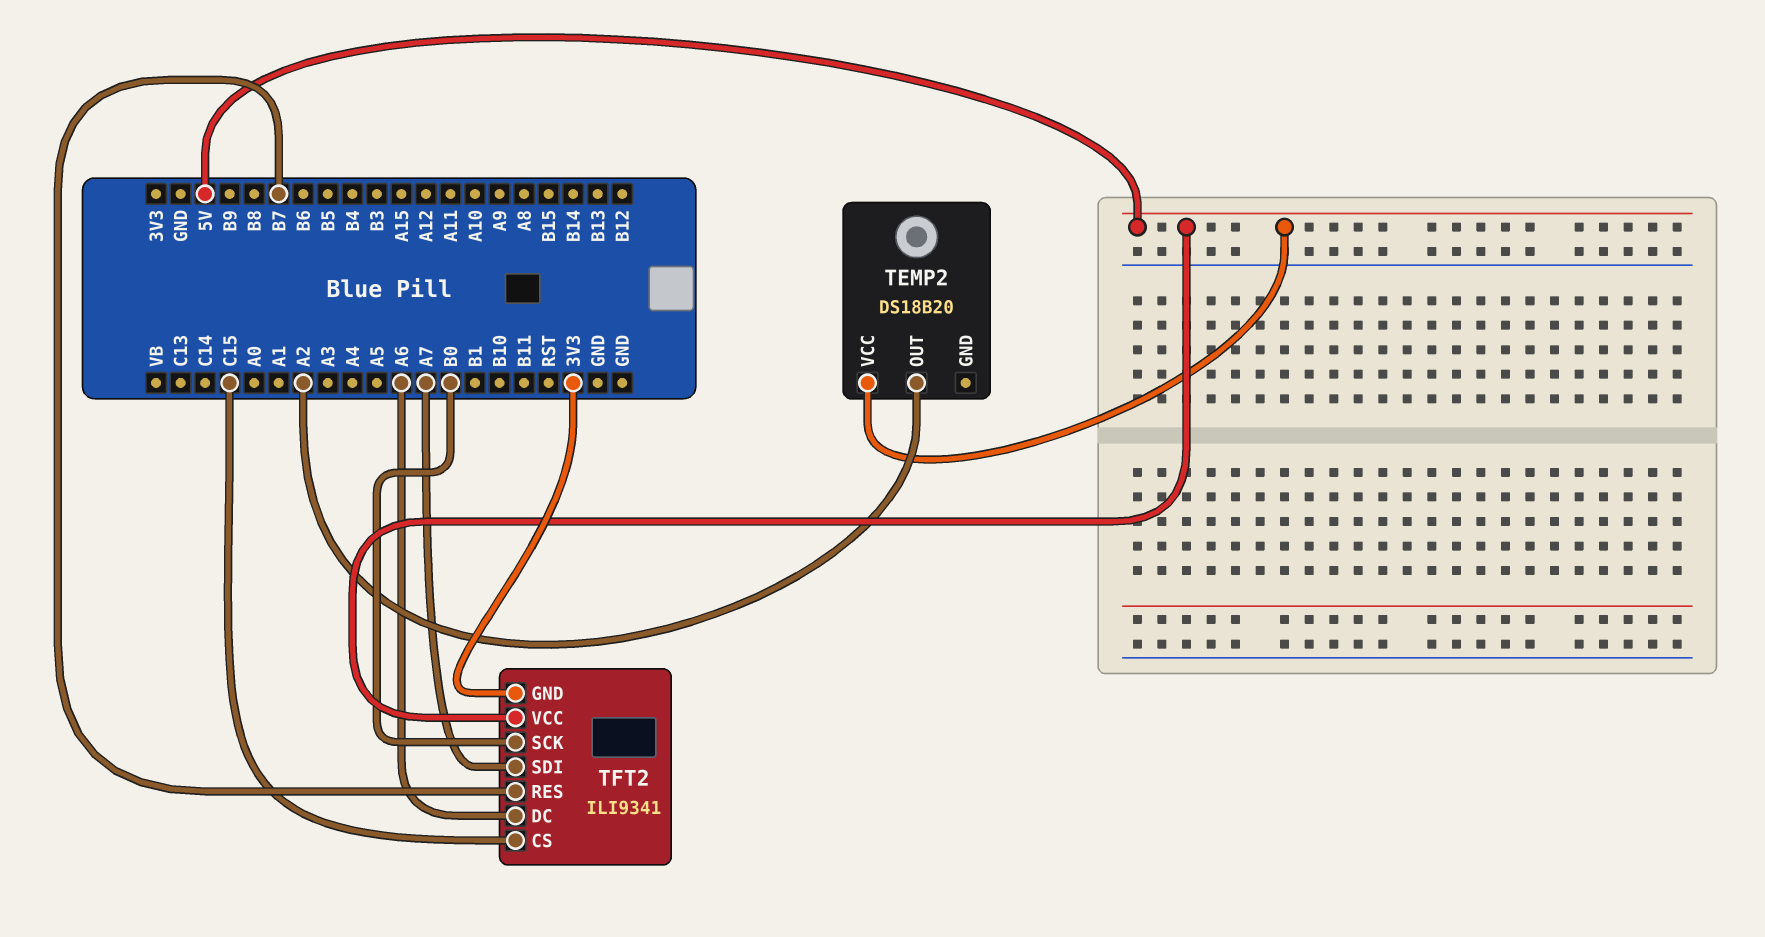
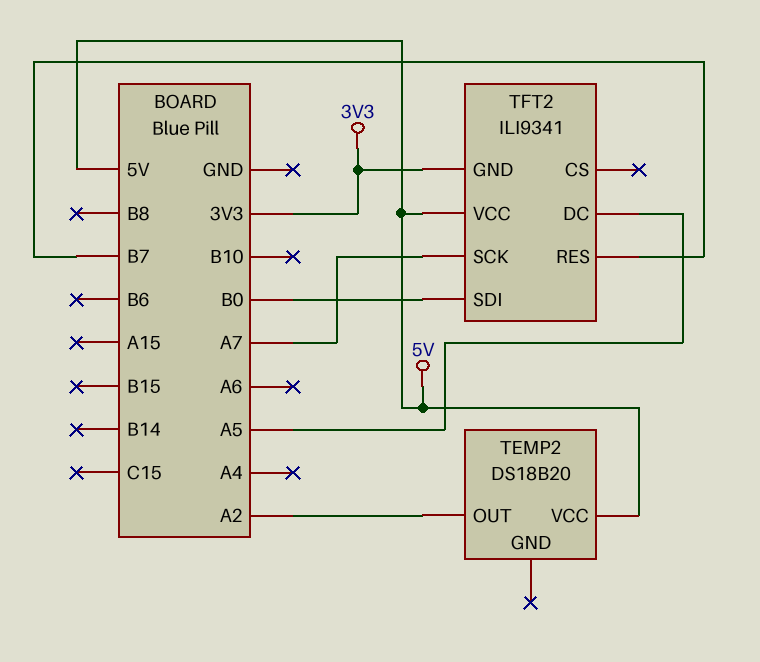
TFT2 pin CS: C15 -> none
TFT2 pin DC: A6 -> A5
TFT2 pin SCK: B0 -> A7
TFT2 pin SDI: A7 -> B0

